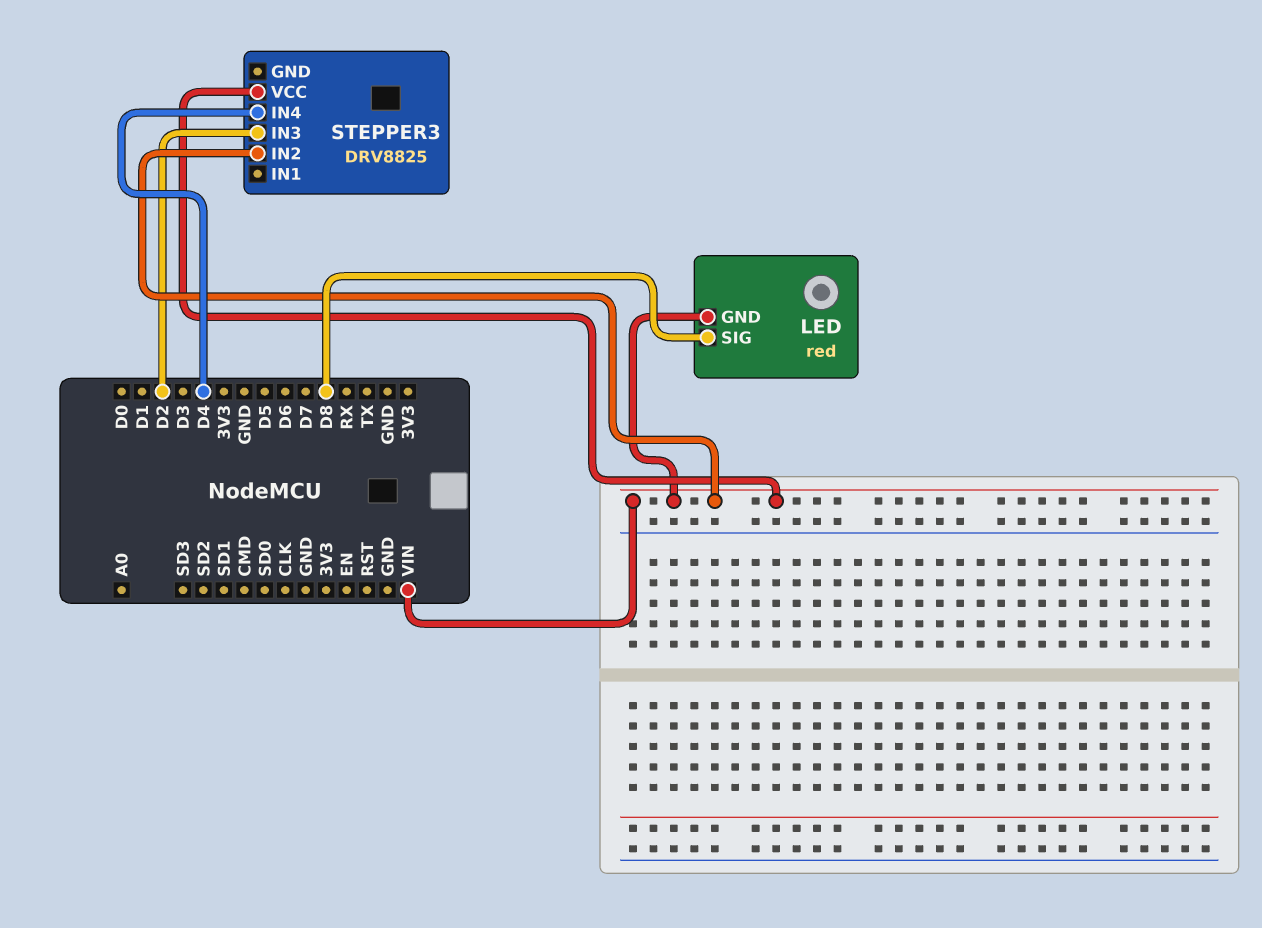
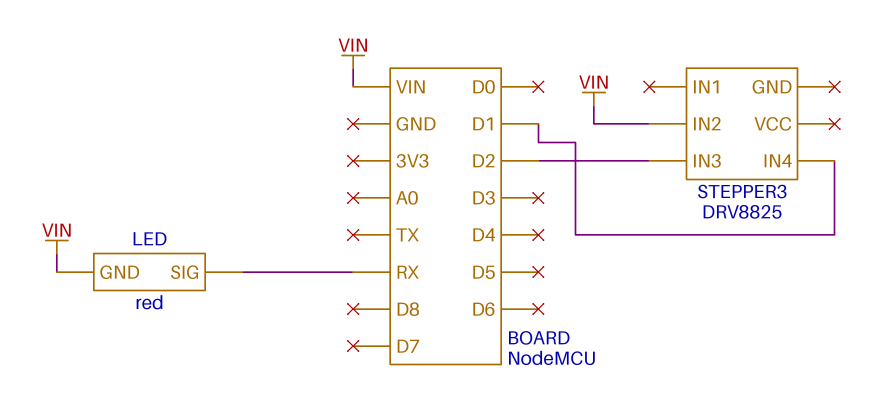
LED pin SIG: D8 -> RX
STEPPER3 pin IN4: D4 -> D1
STEPPER3 pin VCC: VIN -> none

